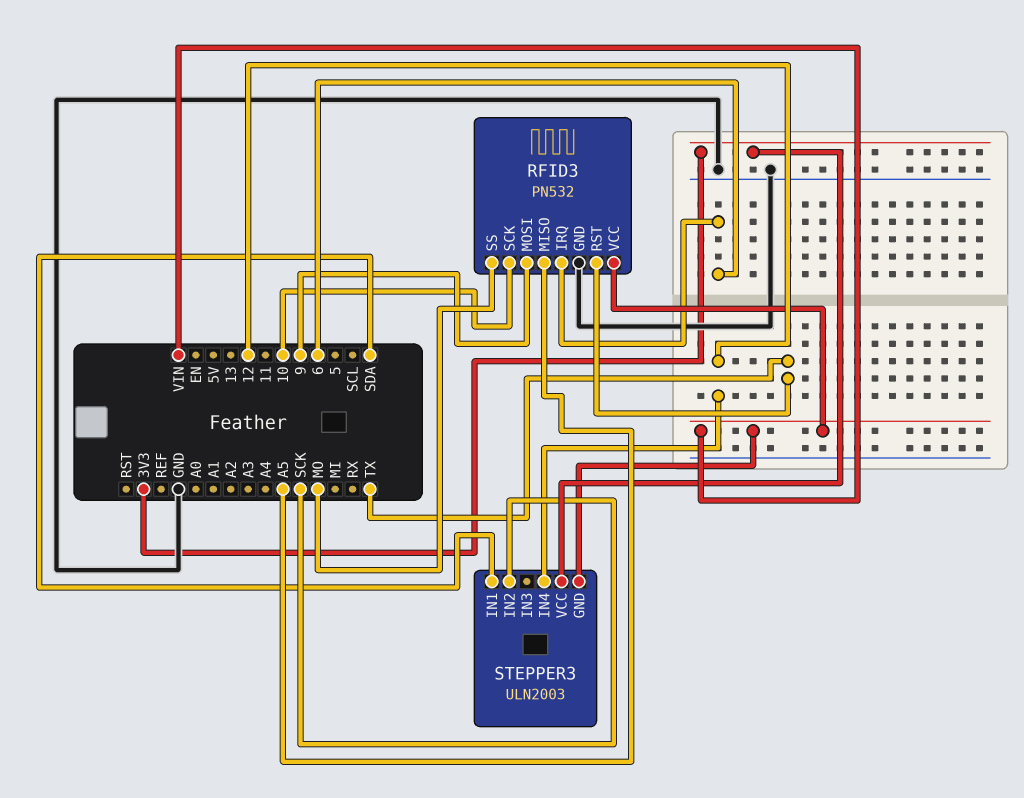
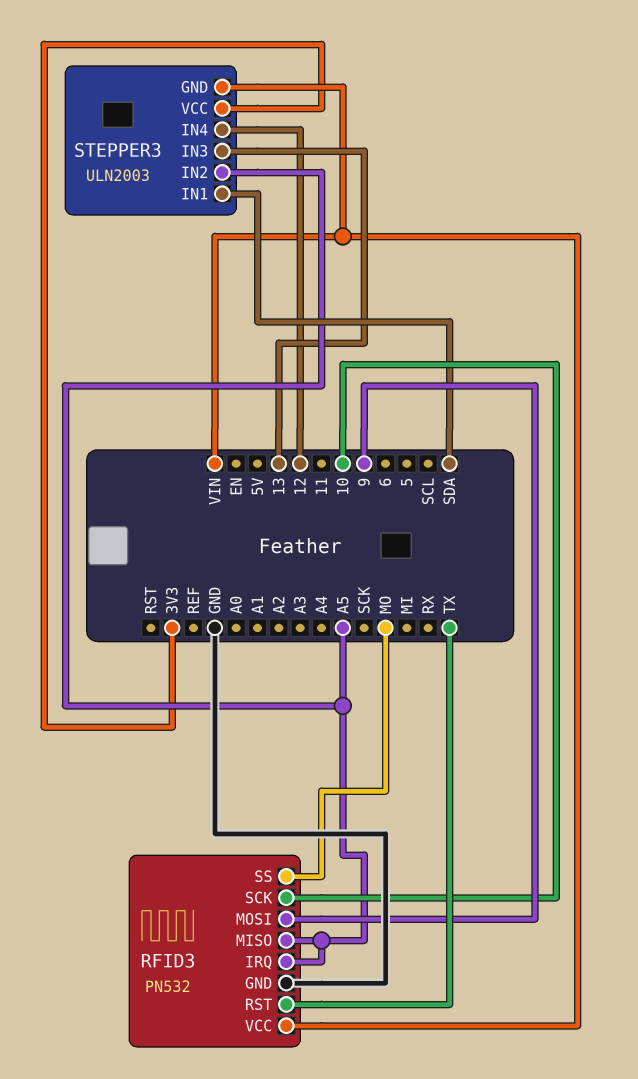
RFID3 pin IRQ: 6 -> A5
STEPPER3 pin IN2: SCK -> A5
STEPPER3 pin IN3: none -> 13

